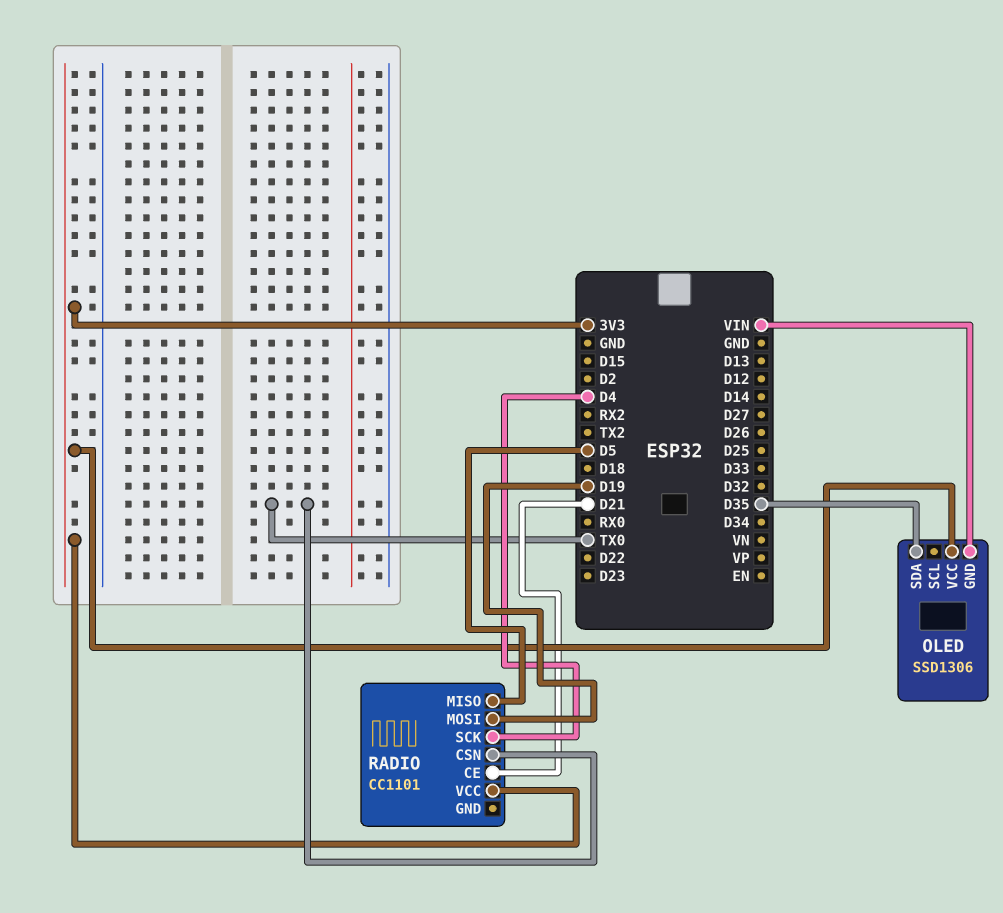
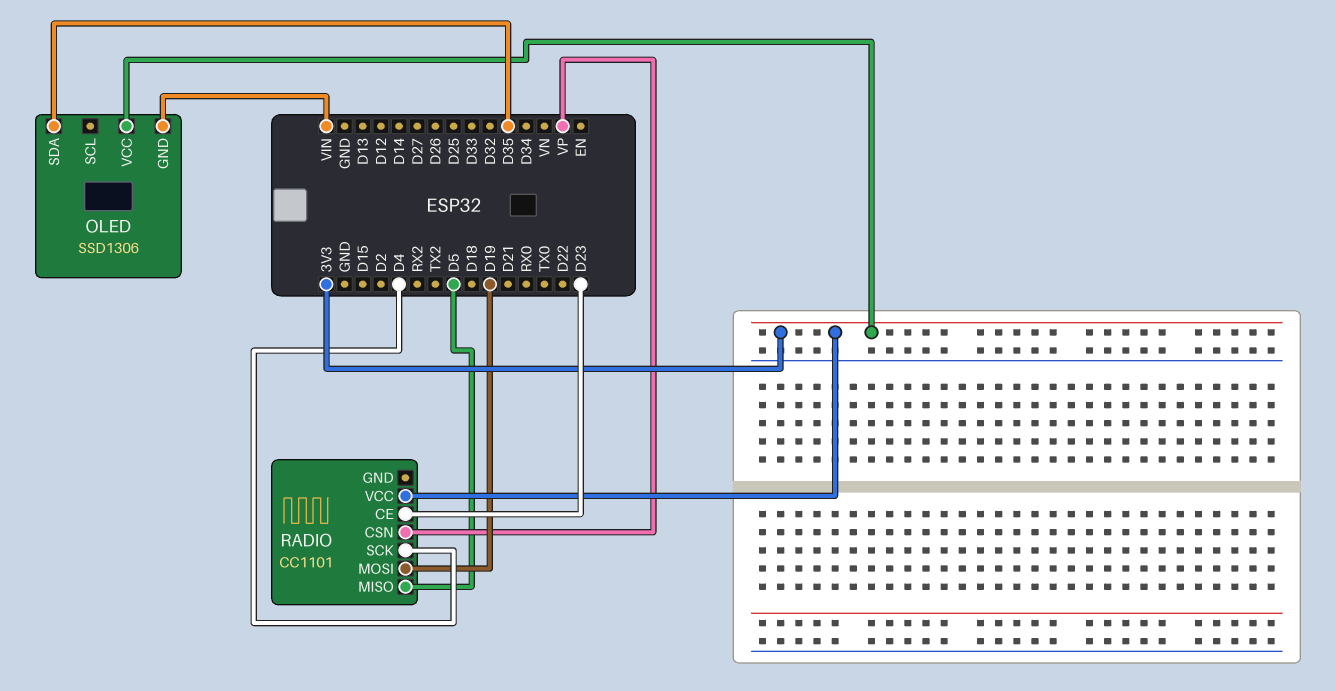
RADIO pin CE: D21 -> D23
RADIO pin CSN: TX0 -> VP

